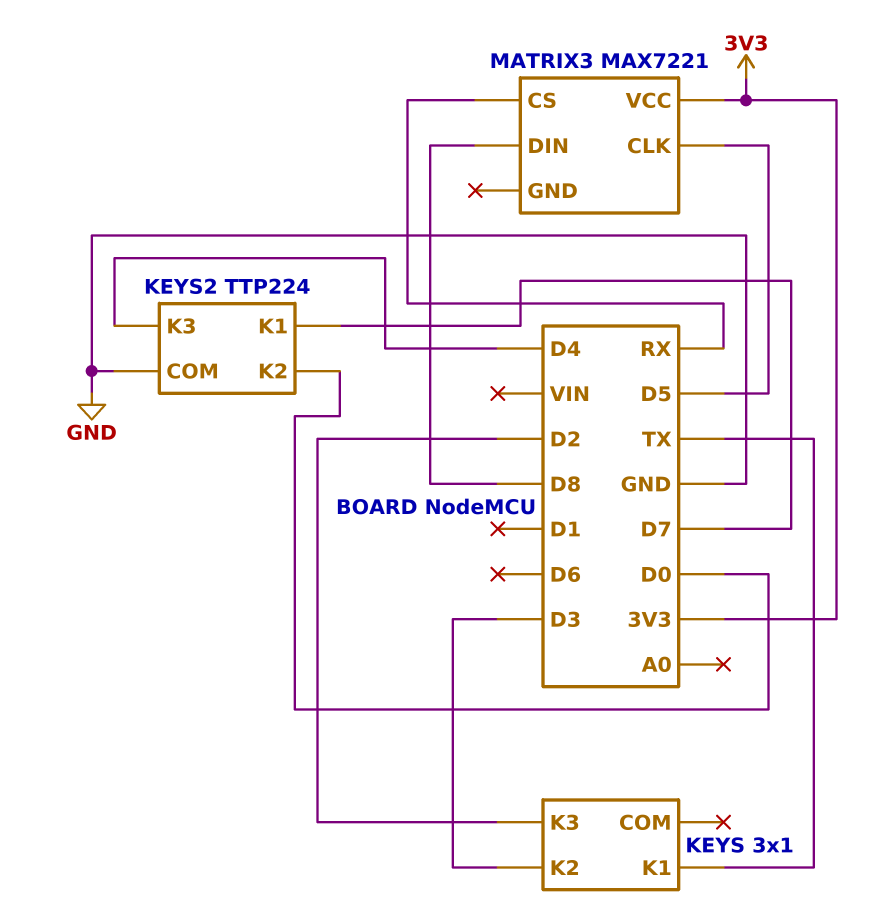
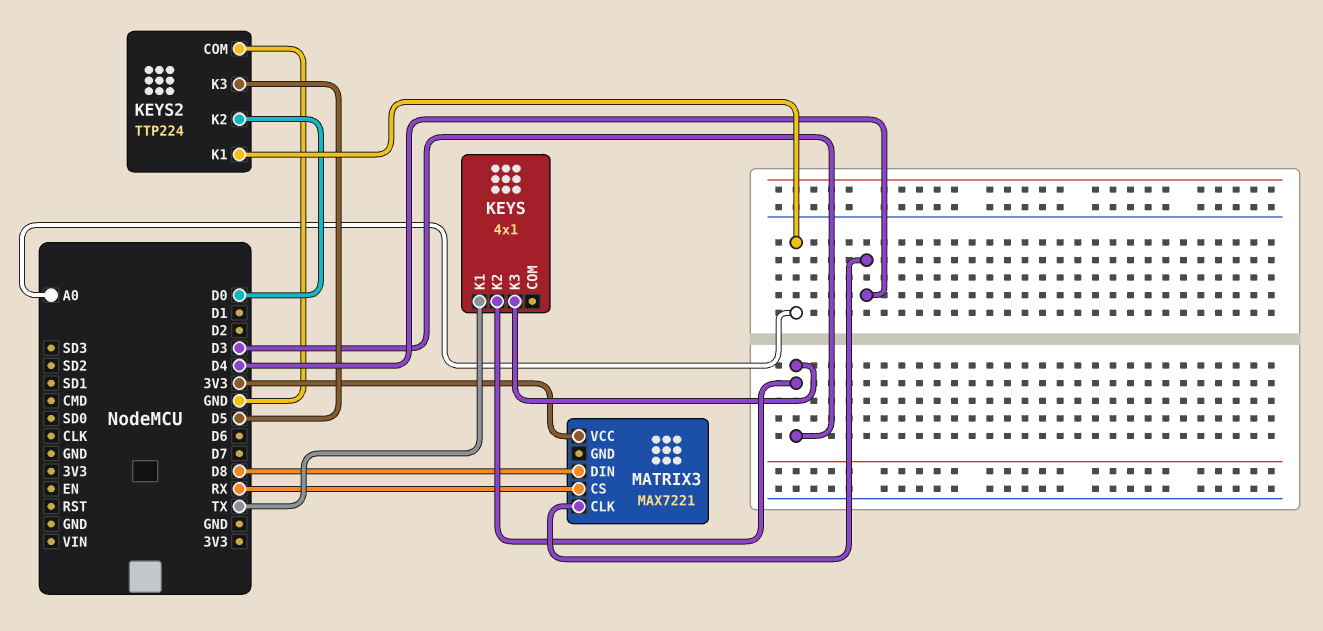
KEYS: 3x1 -> 4x1
KEYS pin K3: D2 -> D3
KEYS2 pin K1: D7 -> A0
KEYS2 pin K3: D4 -> D5
MATRIX3 pin CLK: D5 -> D4

